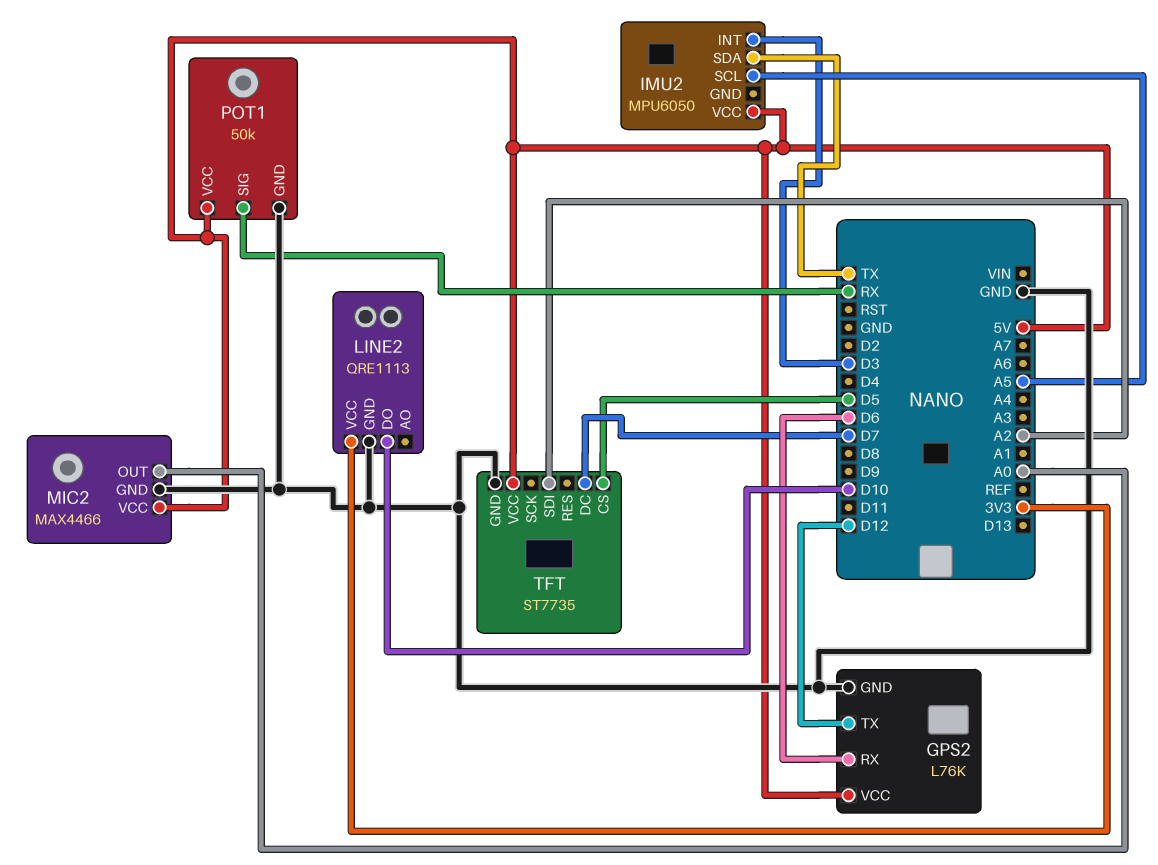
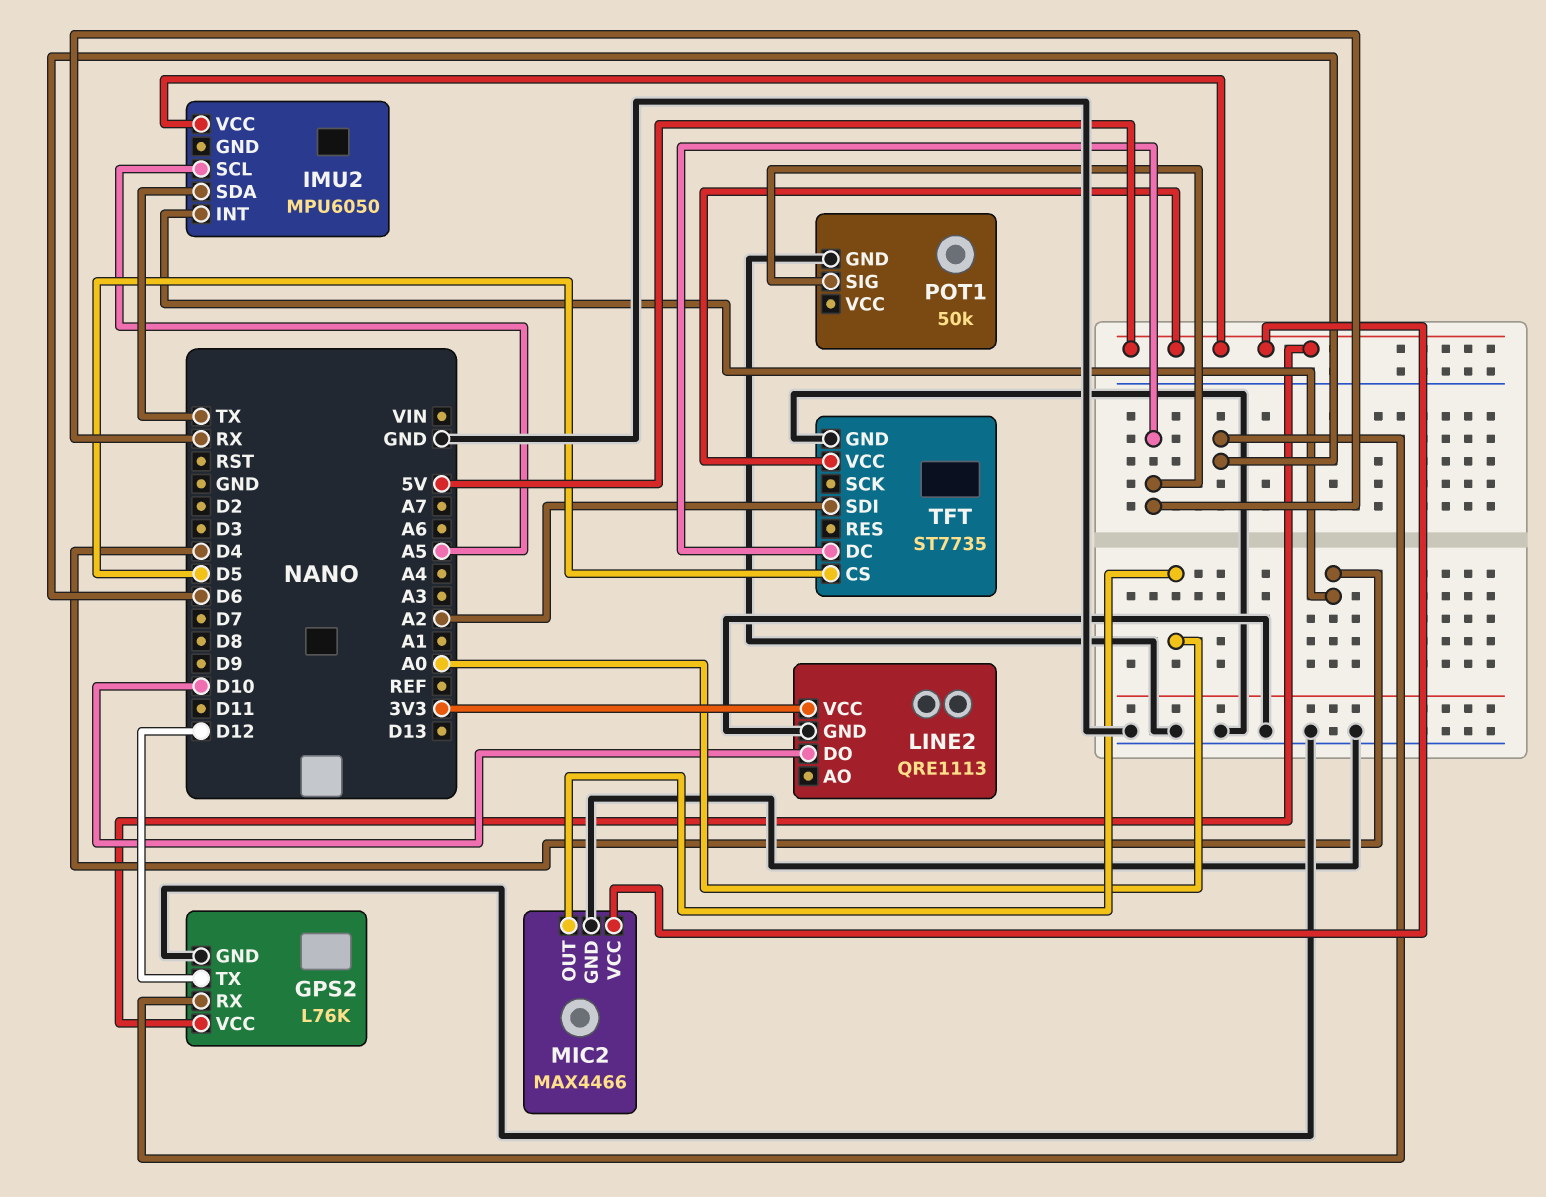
IMU2 pin INT: D3 -> D4
POT1 pin VCC: 5V -> none
TFT pin DC: D7 -> RX

